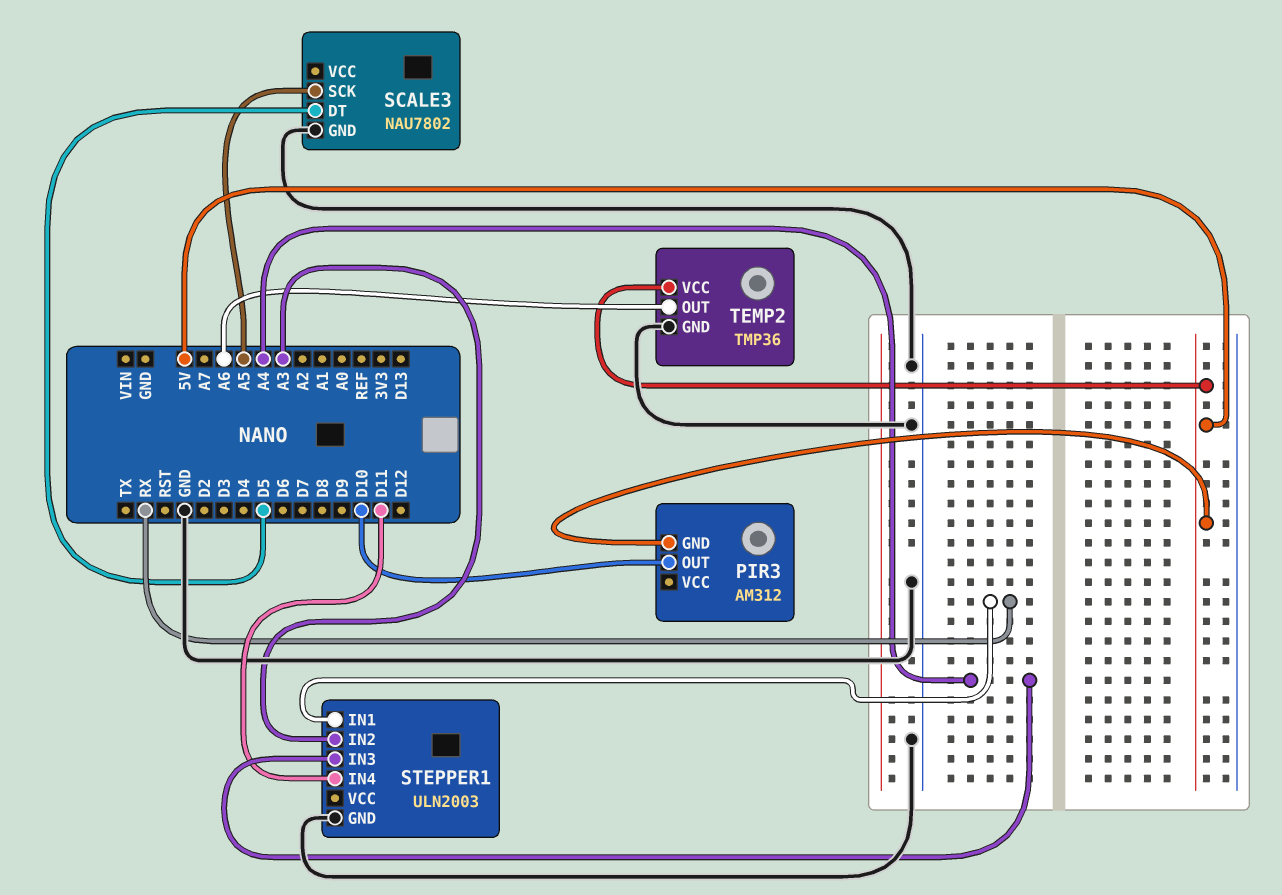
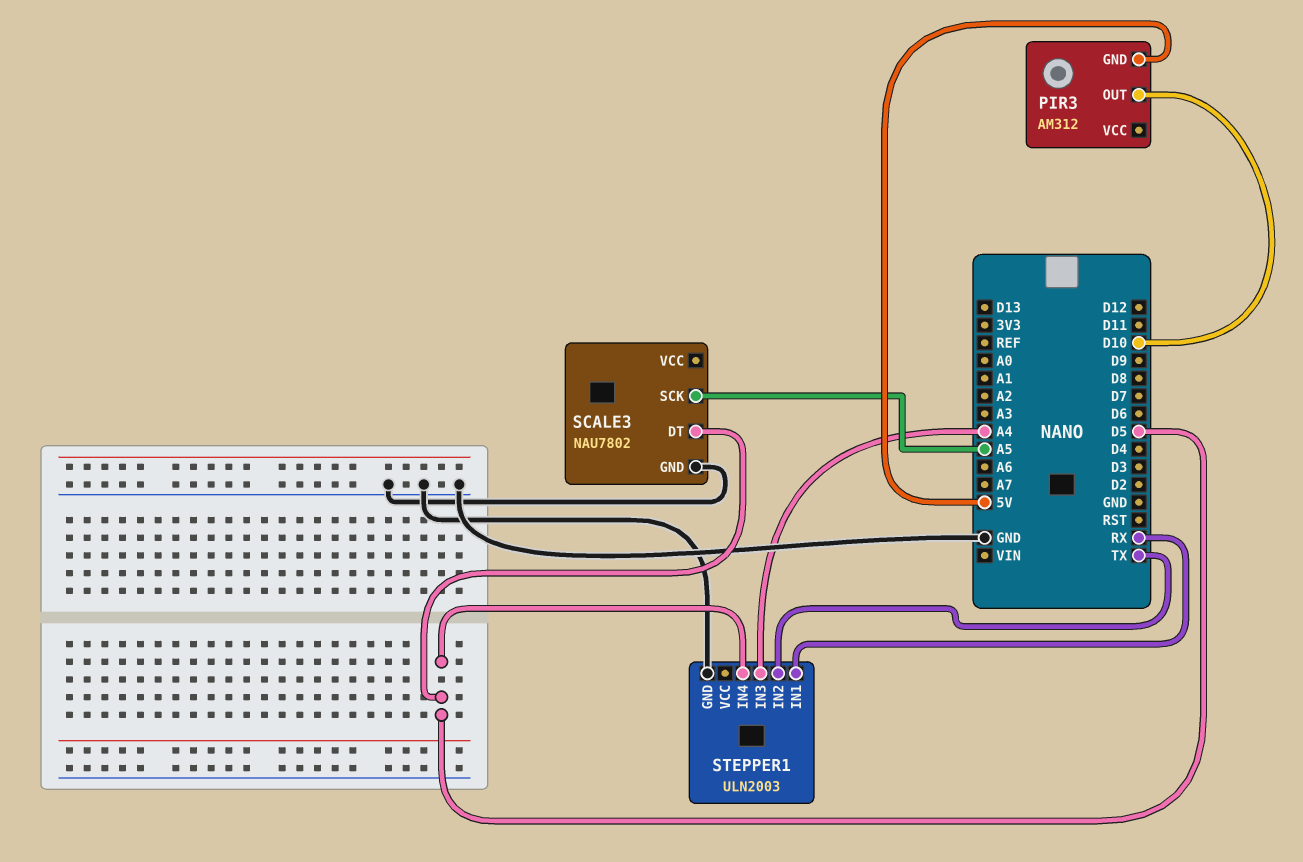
STEPPER1 pin IN2: A3 -> TX
STEPPER1 pin IN4: D11 -> D5
TEMP2: TMP36 -> none
TEMP2 pin GND: GND -> none
TEMP2 pin OUT: A6 -> none
TEMP2 pin VCC: 5V -> none

